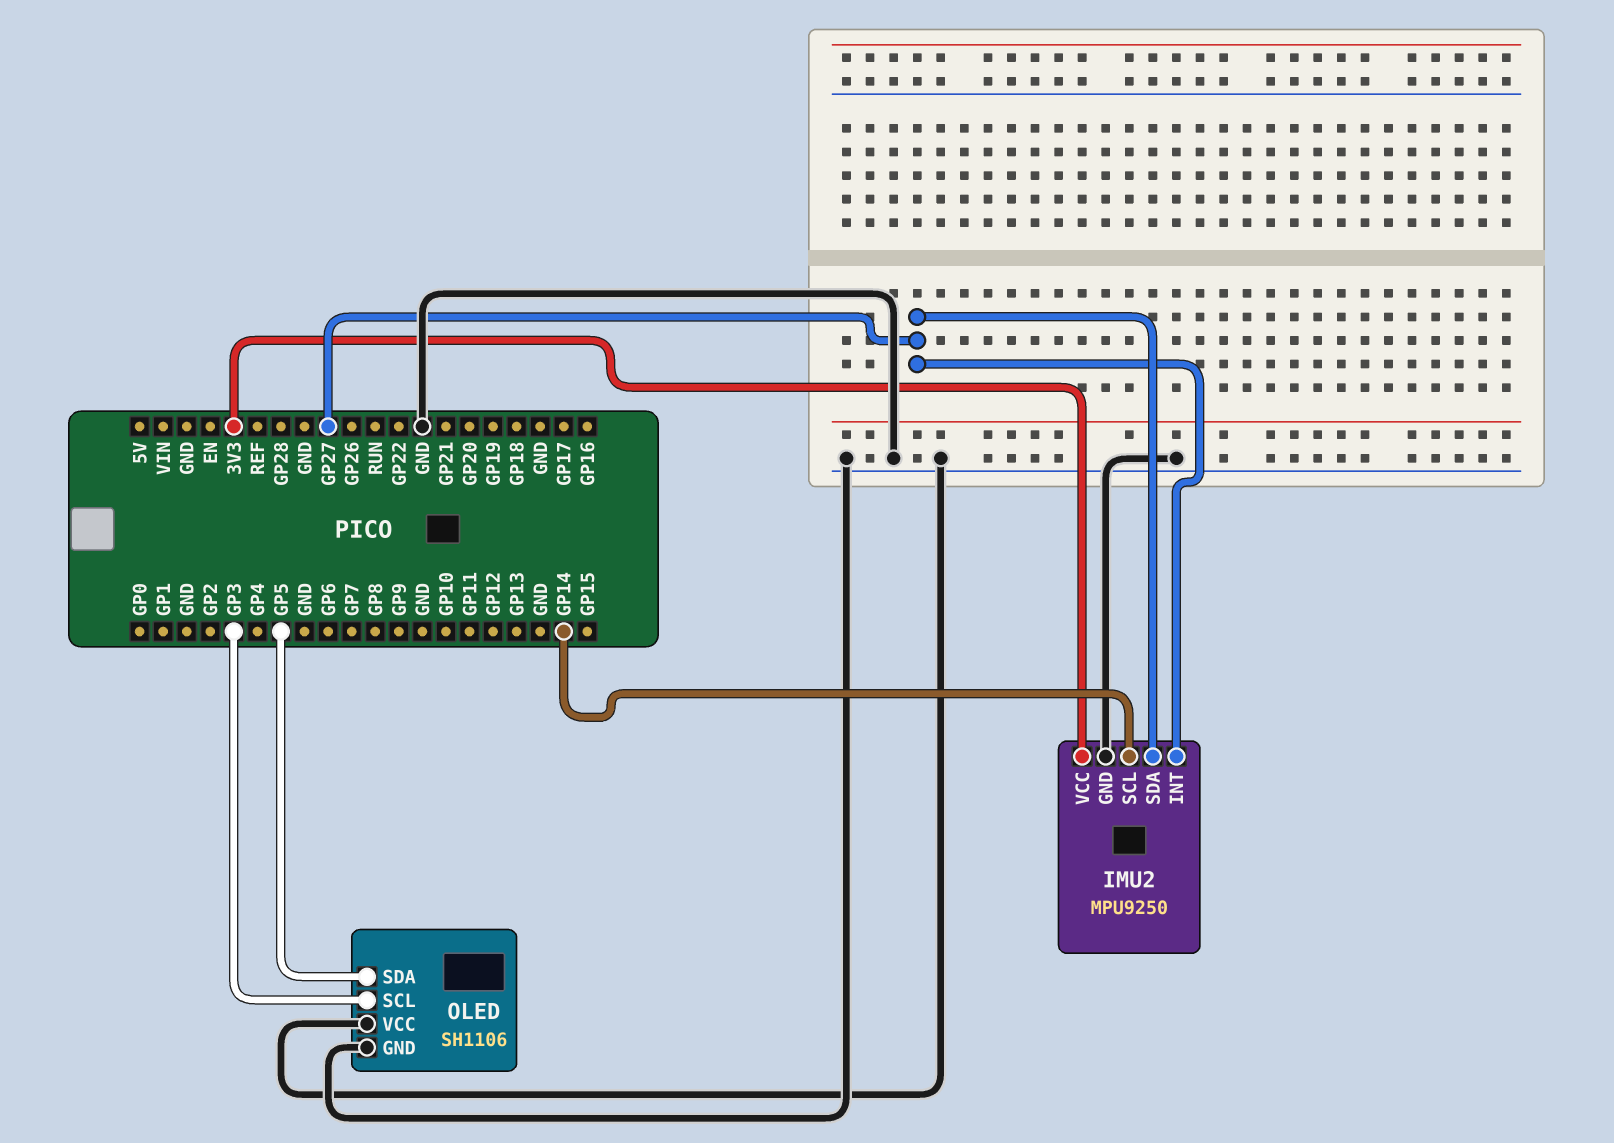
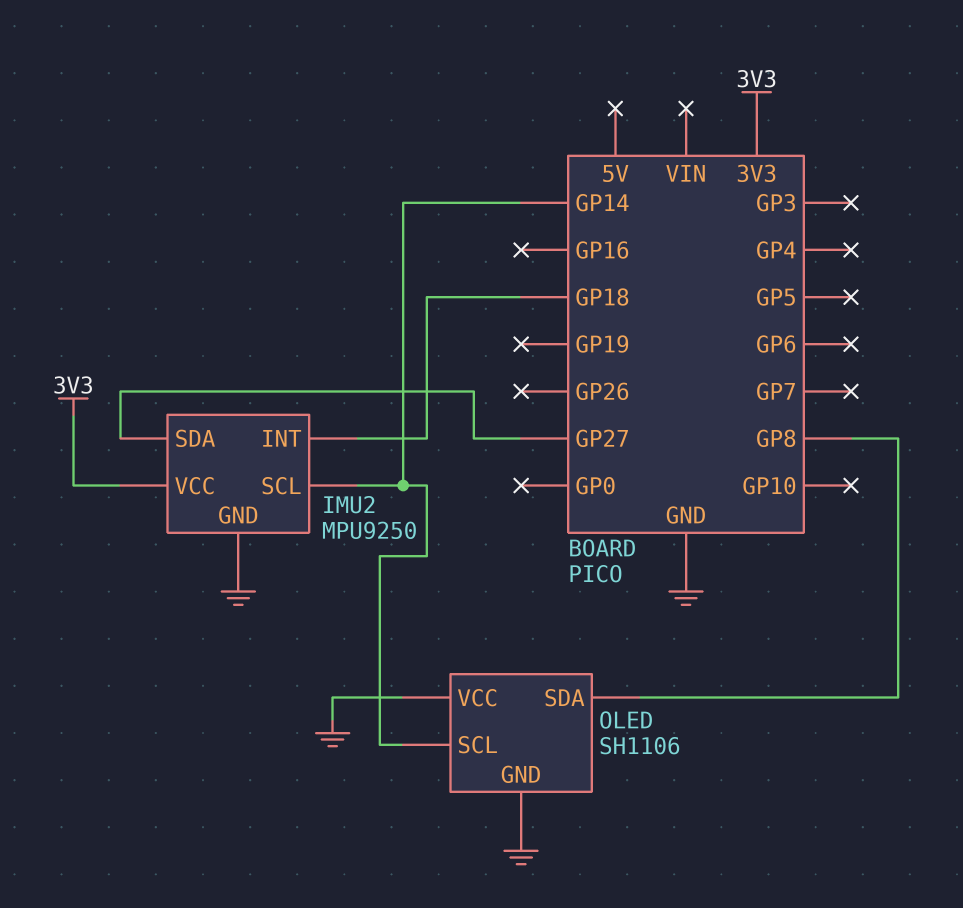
IMU2 pin INT: GP27 -> GP18
OLED pin SCL: GP3 -> GP14
OLED pin SDA: GP5 -> GP8

